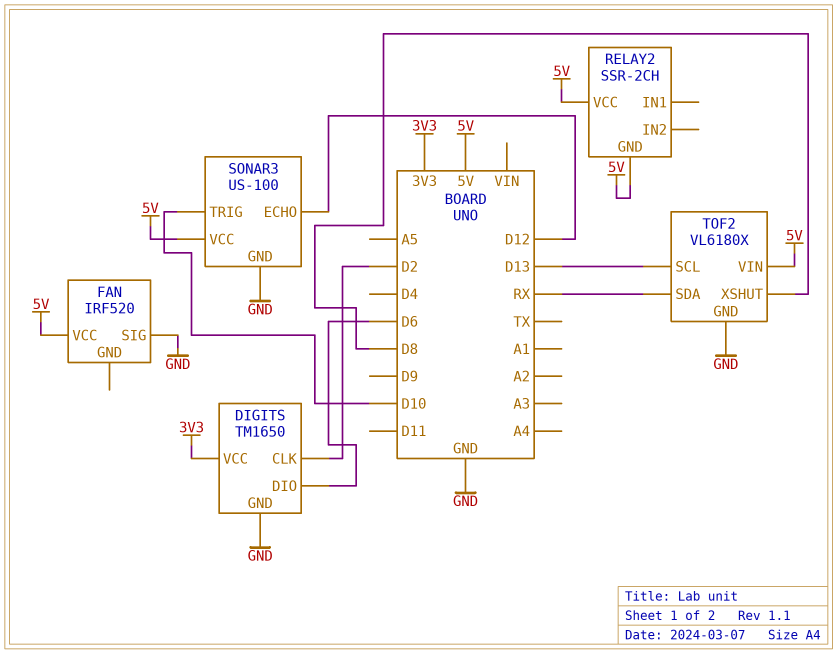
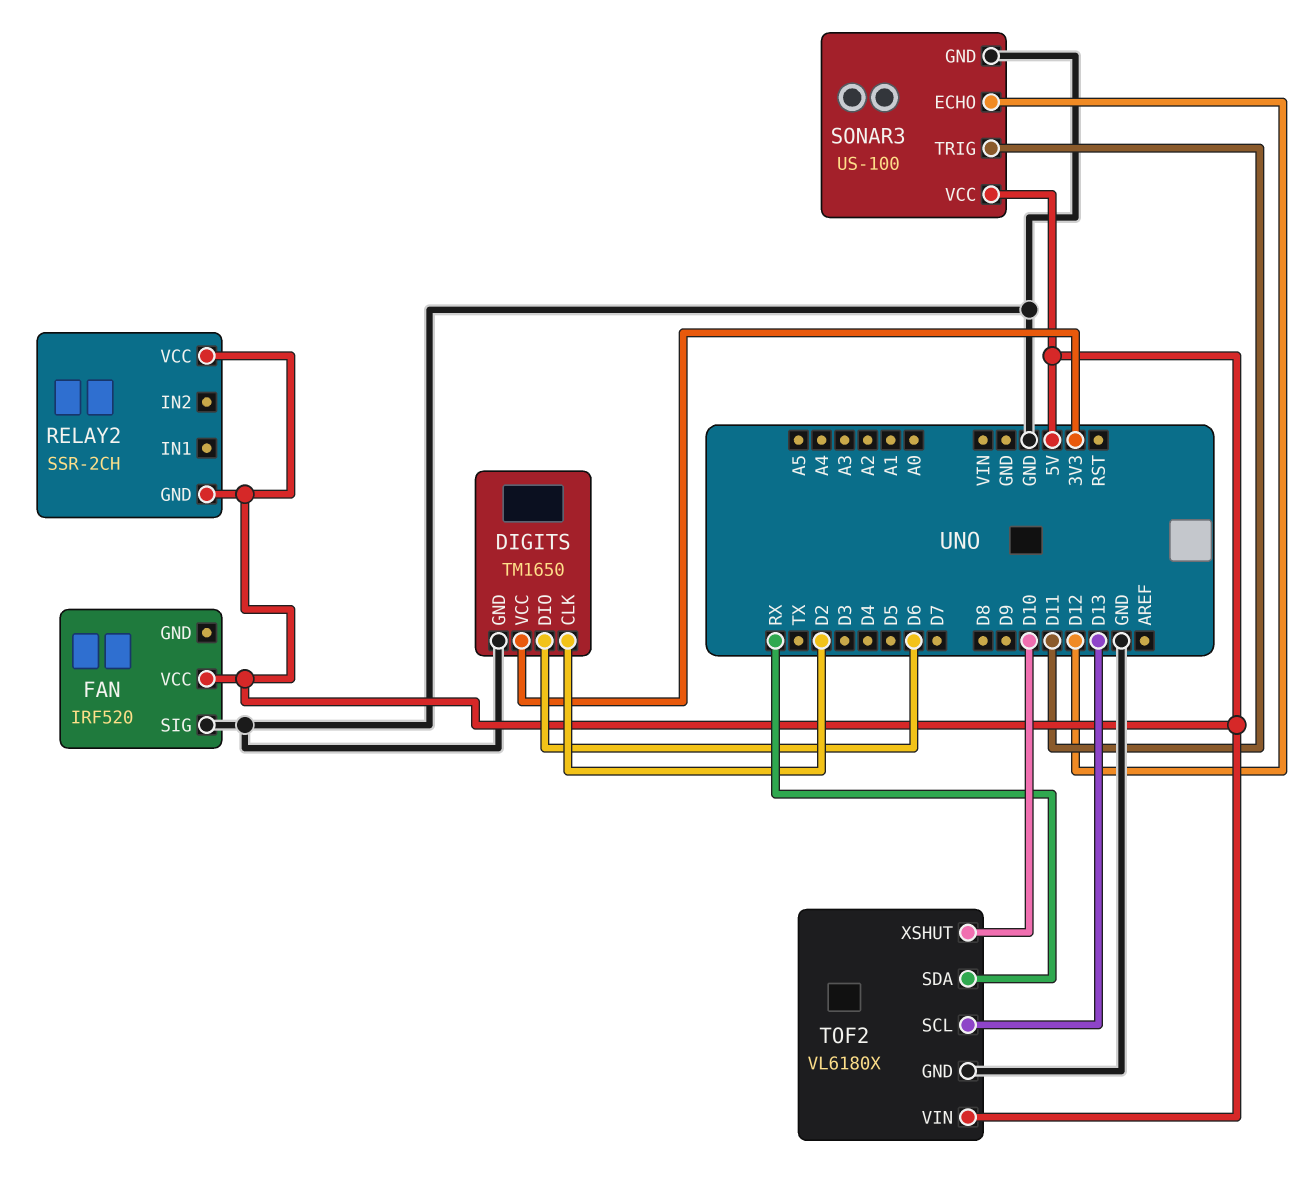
SONAR3 pin TRIG: D10 -> D11
TOF2 pin XSHUT: D8 -> D10

